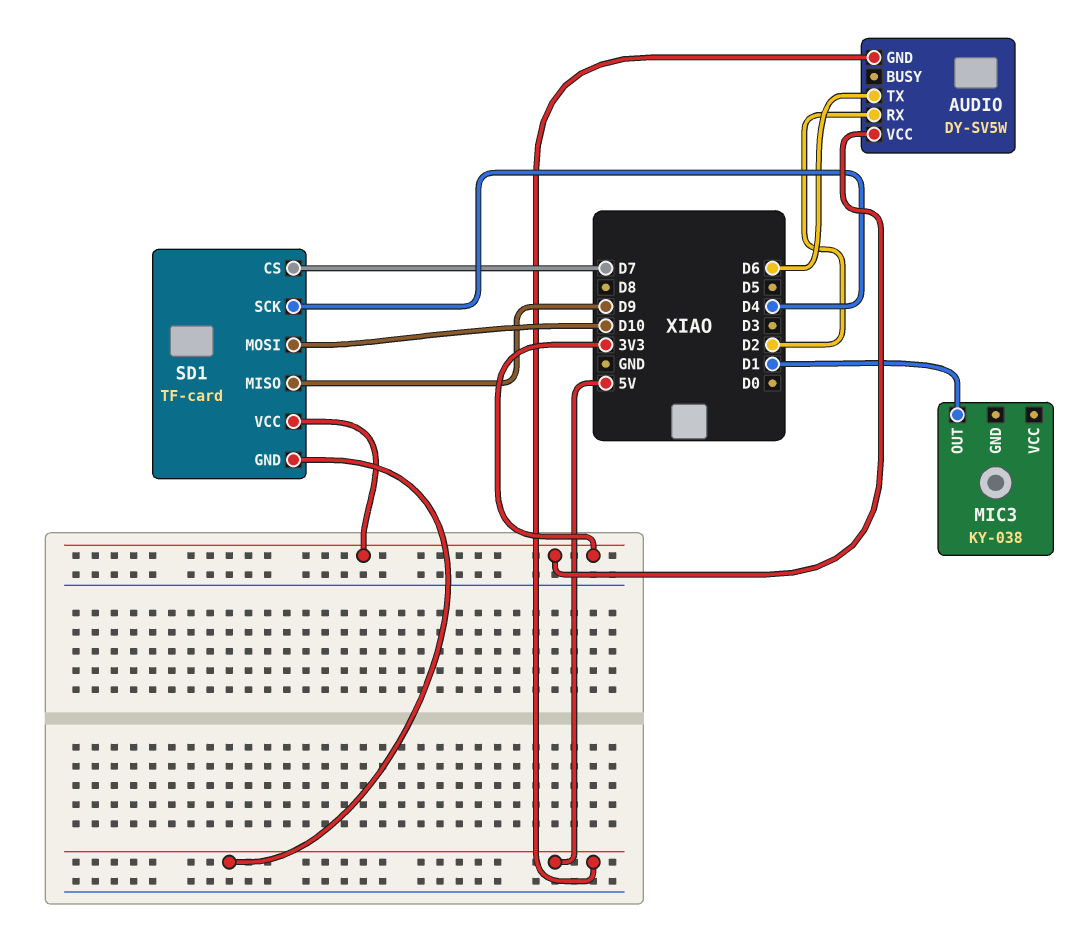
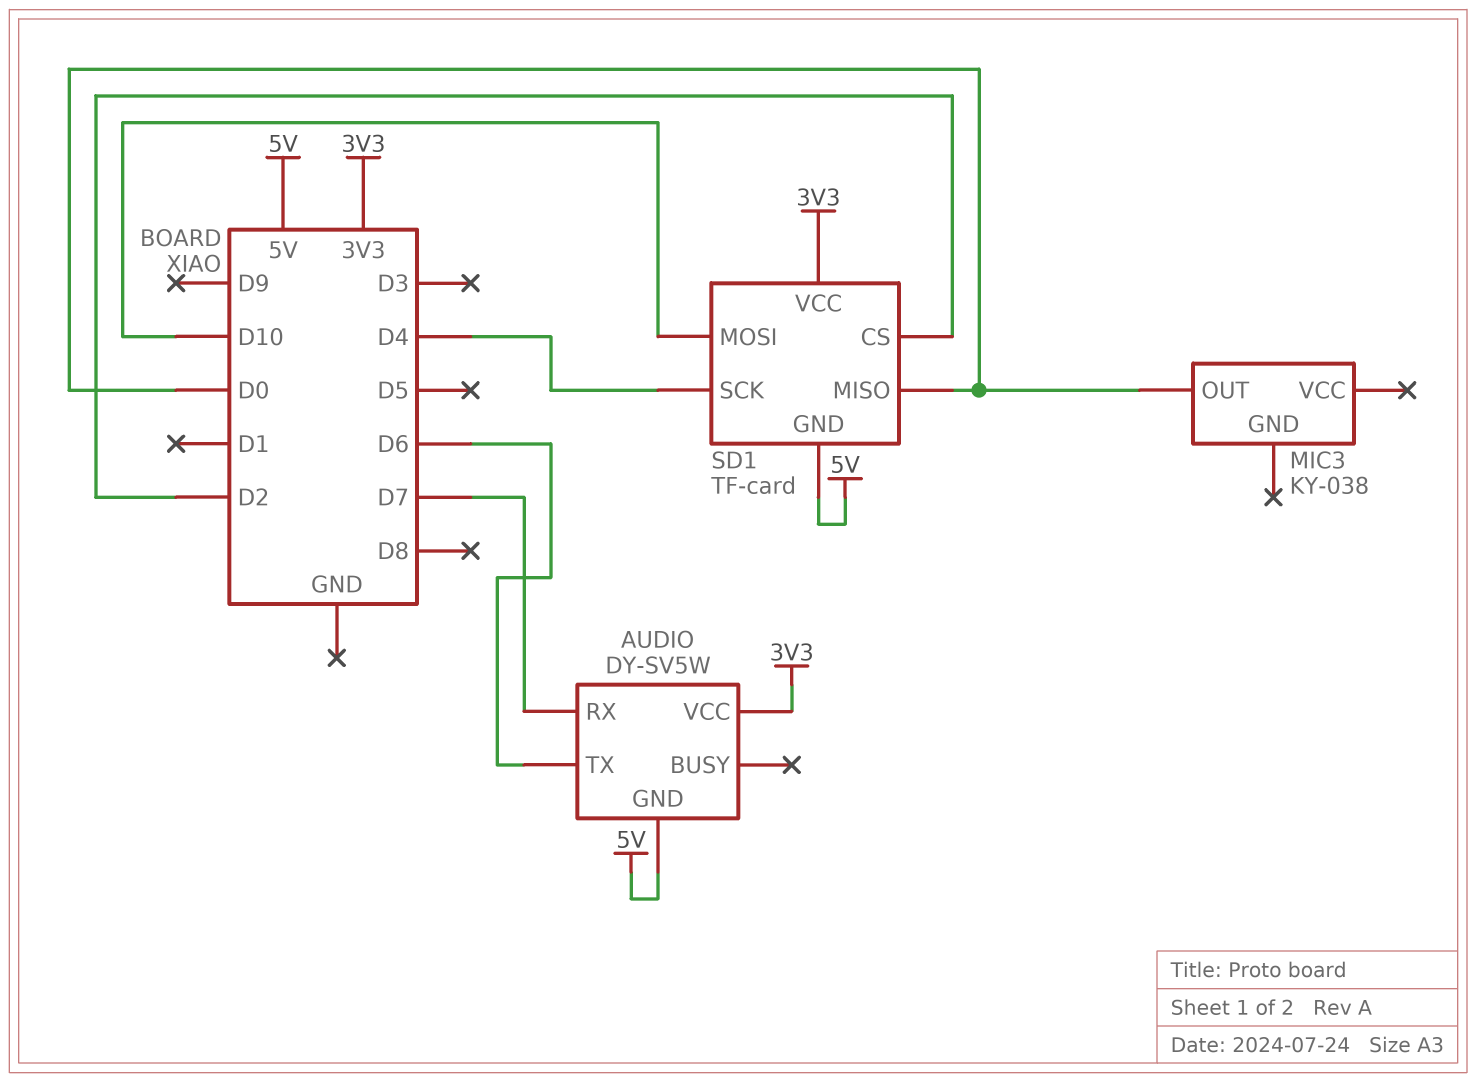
AUDIO pin RX: D2 -> D7
MIC3 pin OUT: D1 -> D0
SD1 pin CS: D7 -> D2
SD1 pin MISO: D9 -> D0

